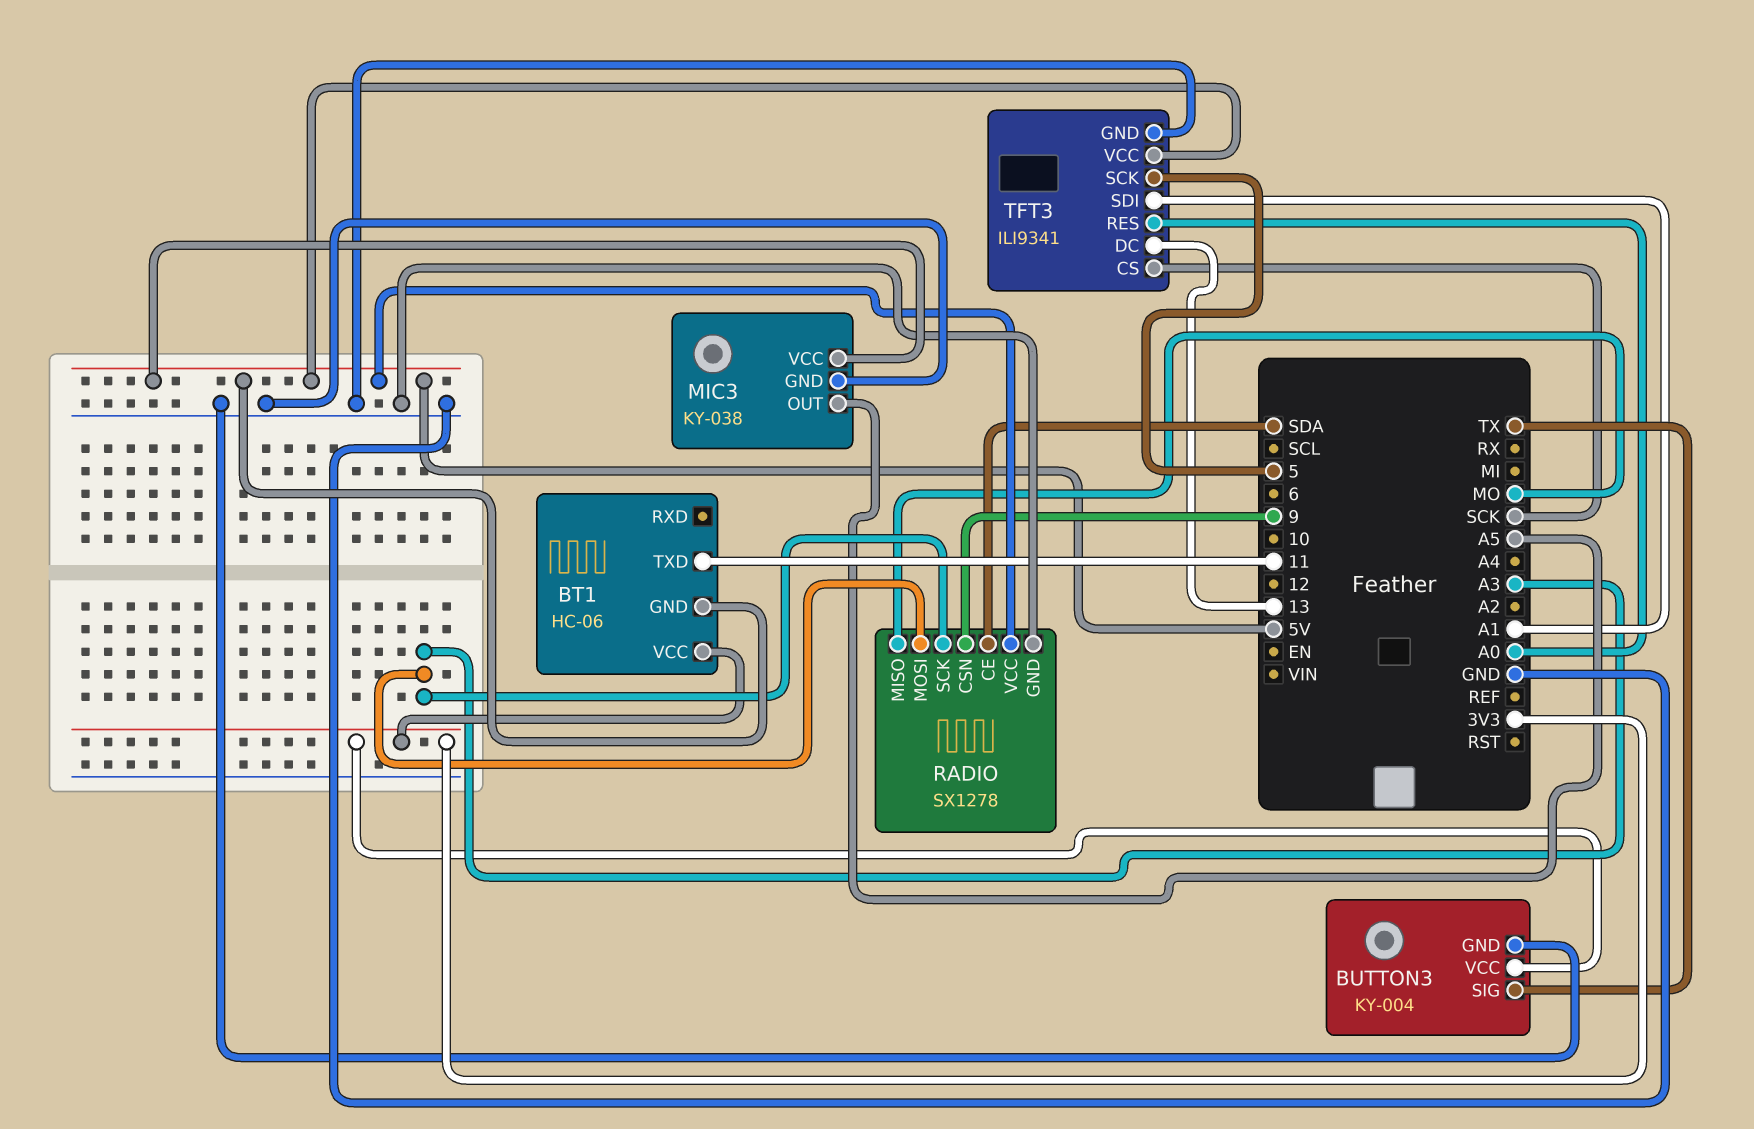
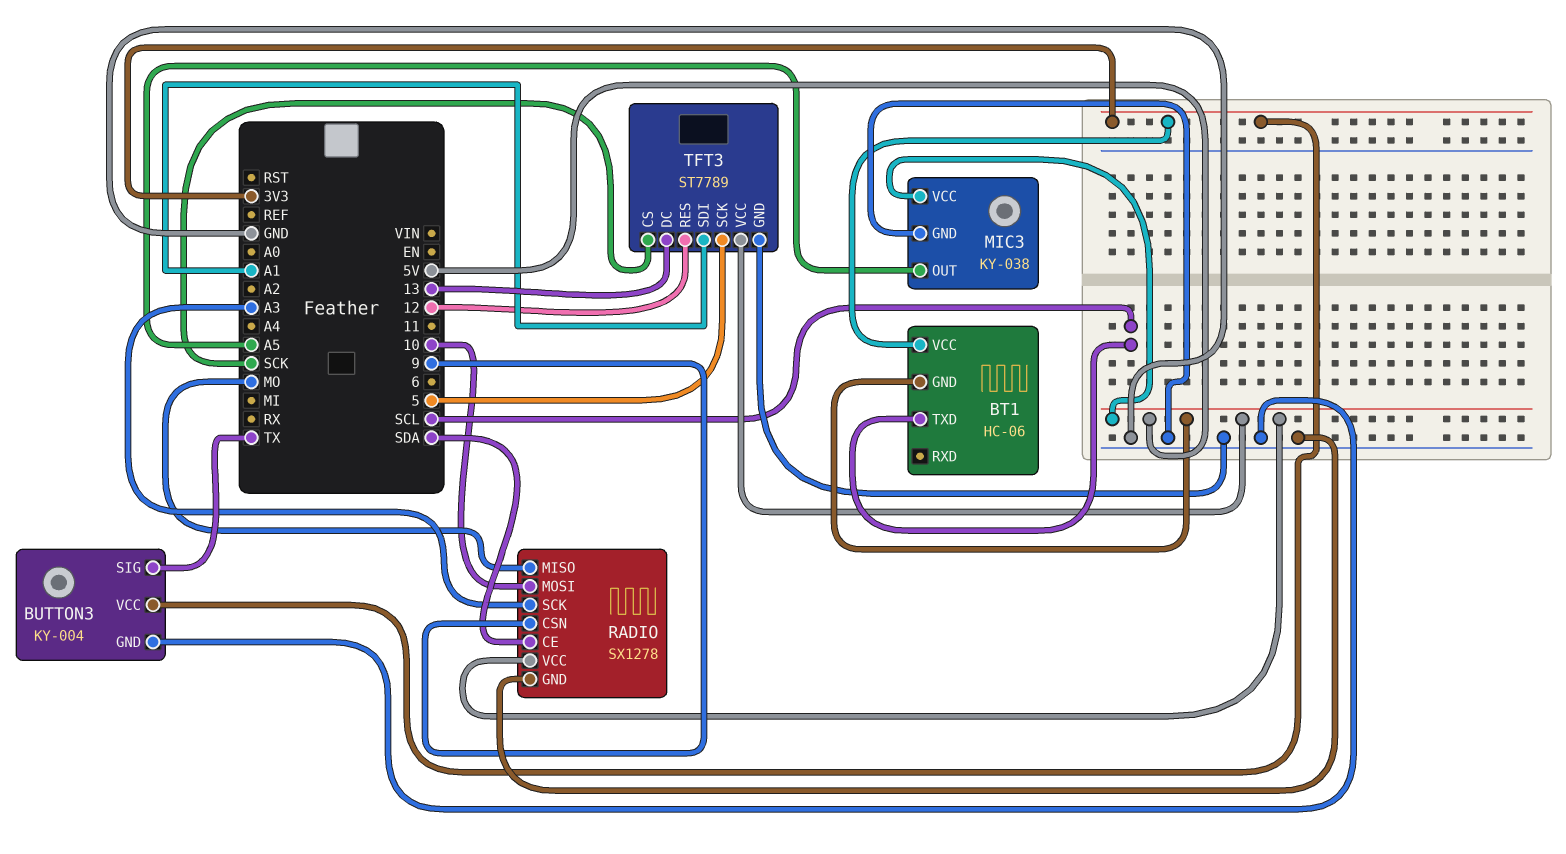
BT1 pin TXD: 11 -> SCL
RADIO pin MOSI: A3 -> 10
TFT3: ILI9341 -> ST7789
TFT3 pin RES: A0 -> 12

